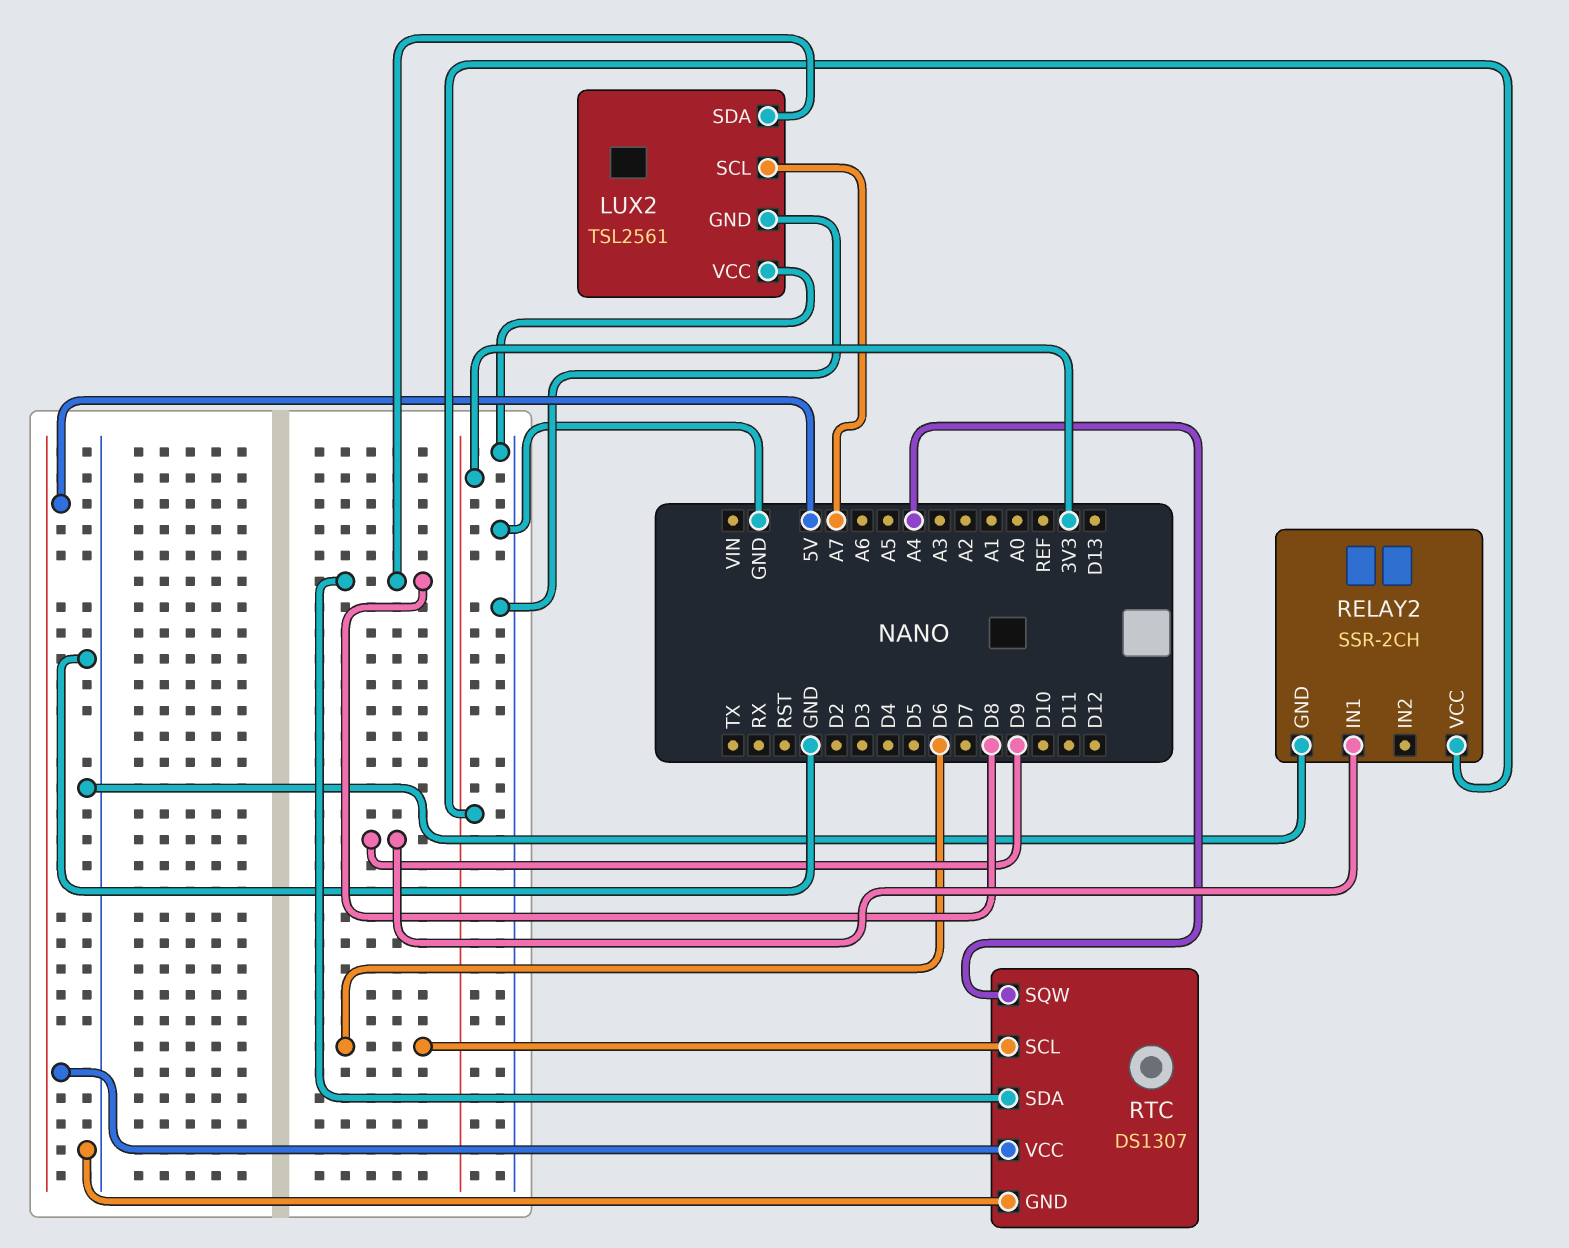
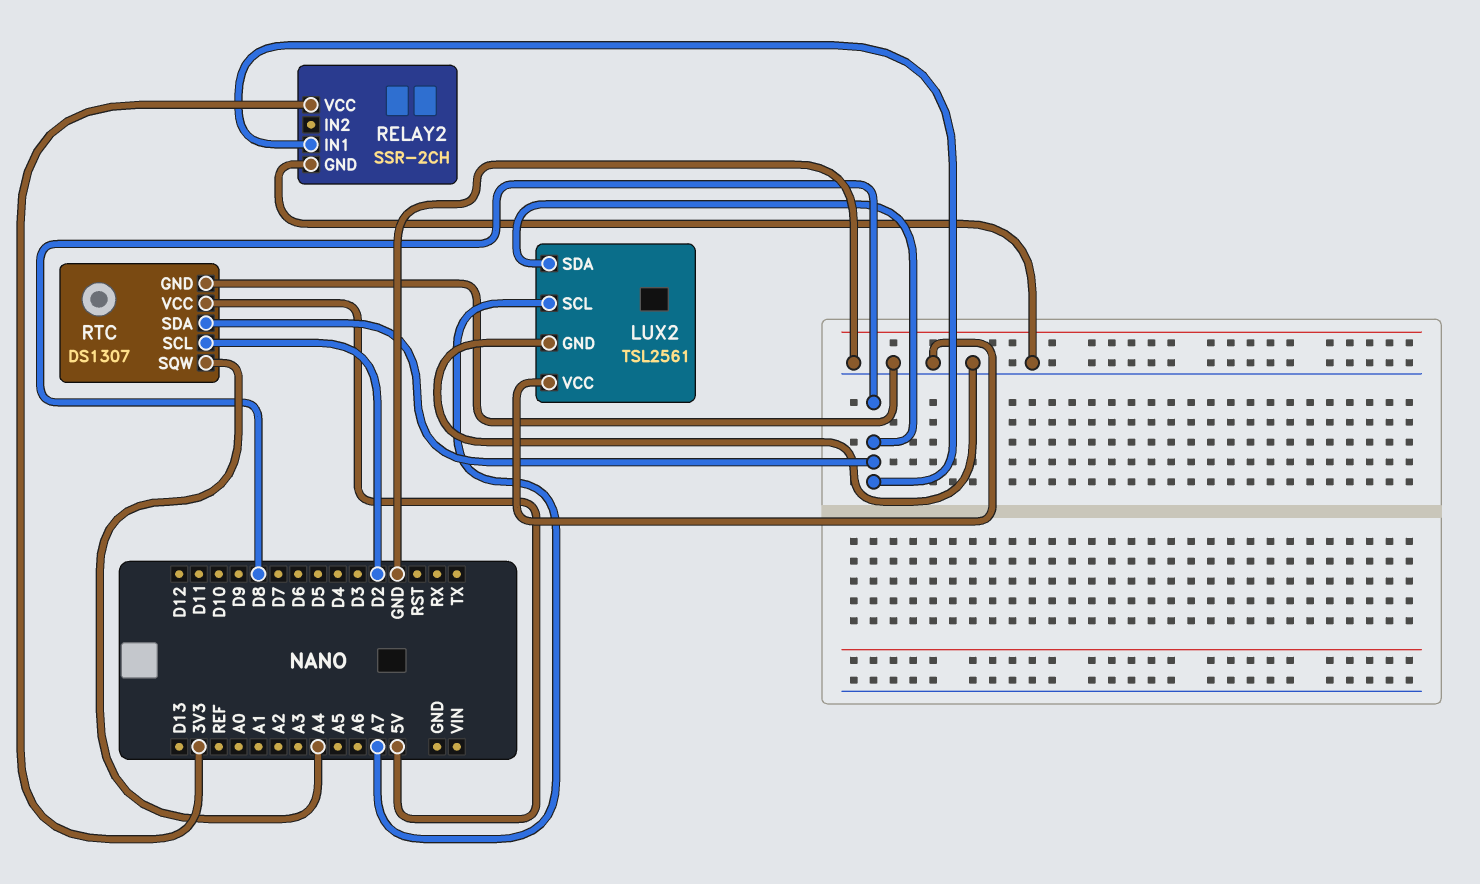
RELAY2 pin IN1: D9 -> D8
RTC pin SCL: D6 -> D2

